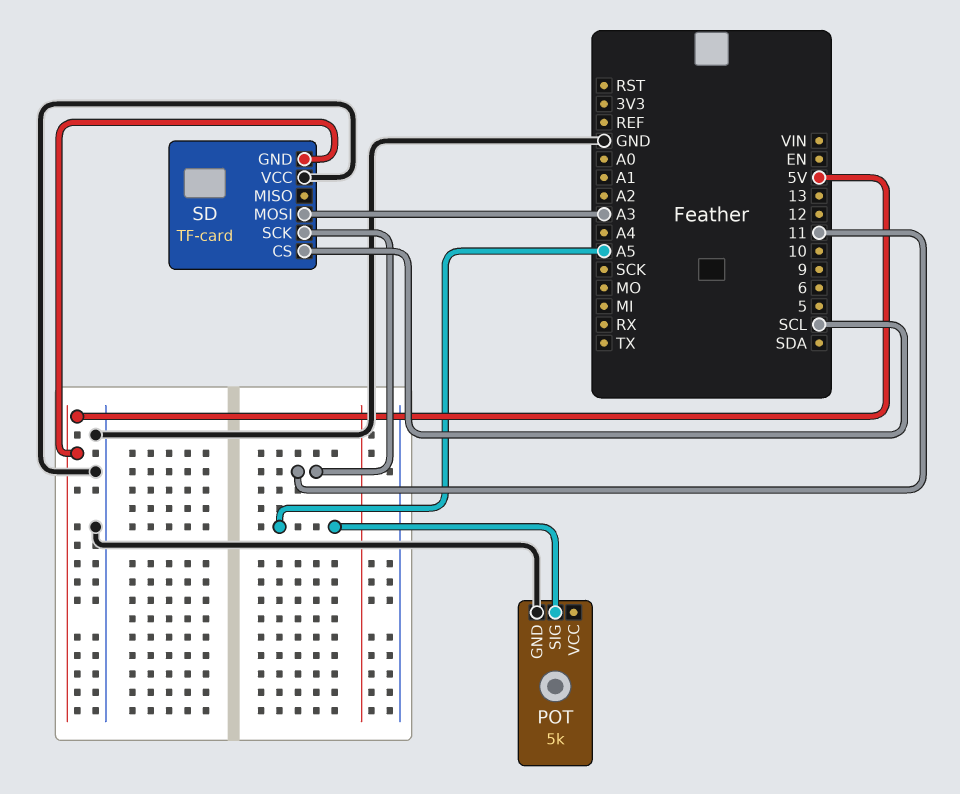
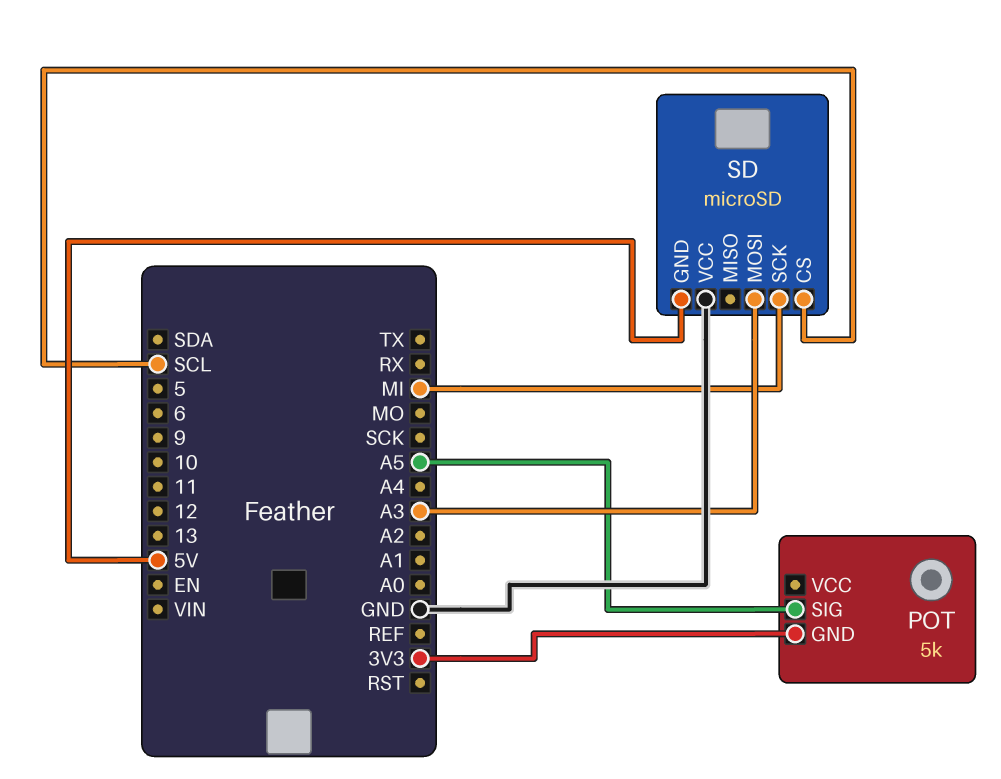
POT pin GND: GND -> 3V3
SD: TF-card -> microSD
SD pin SCK: 11 -> MI

